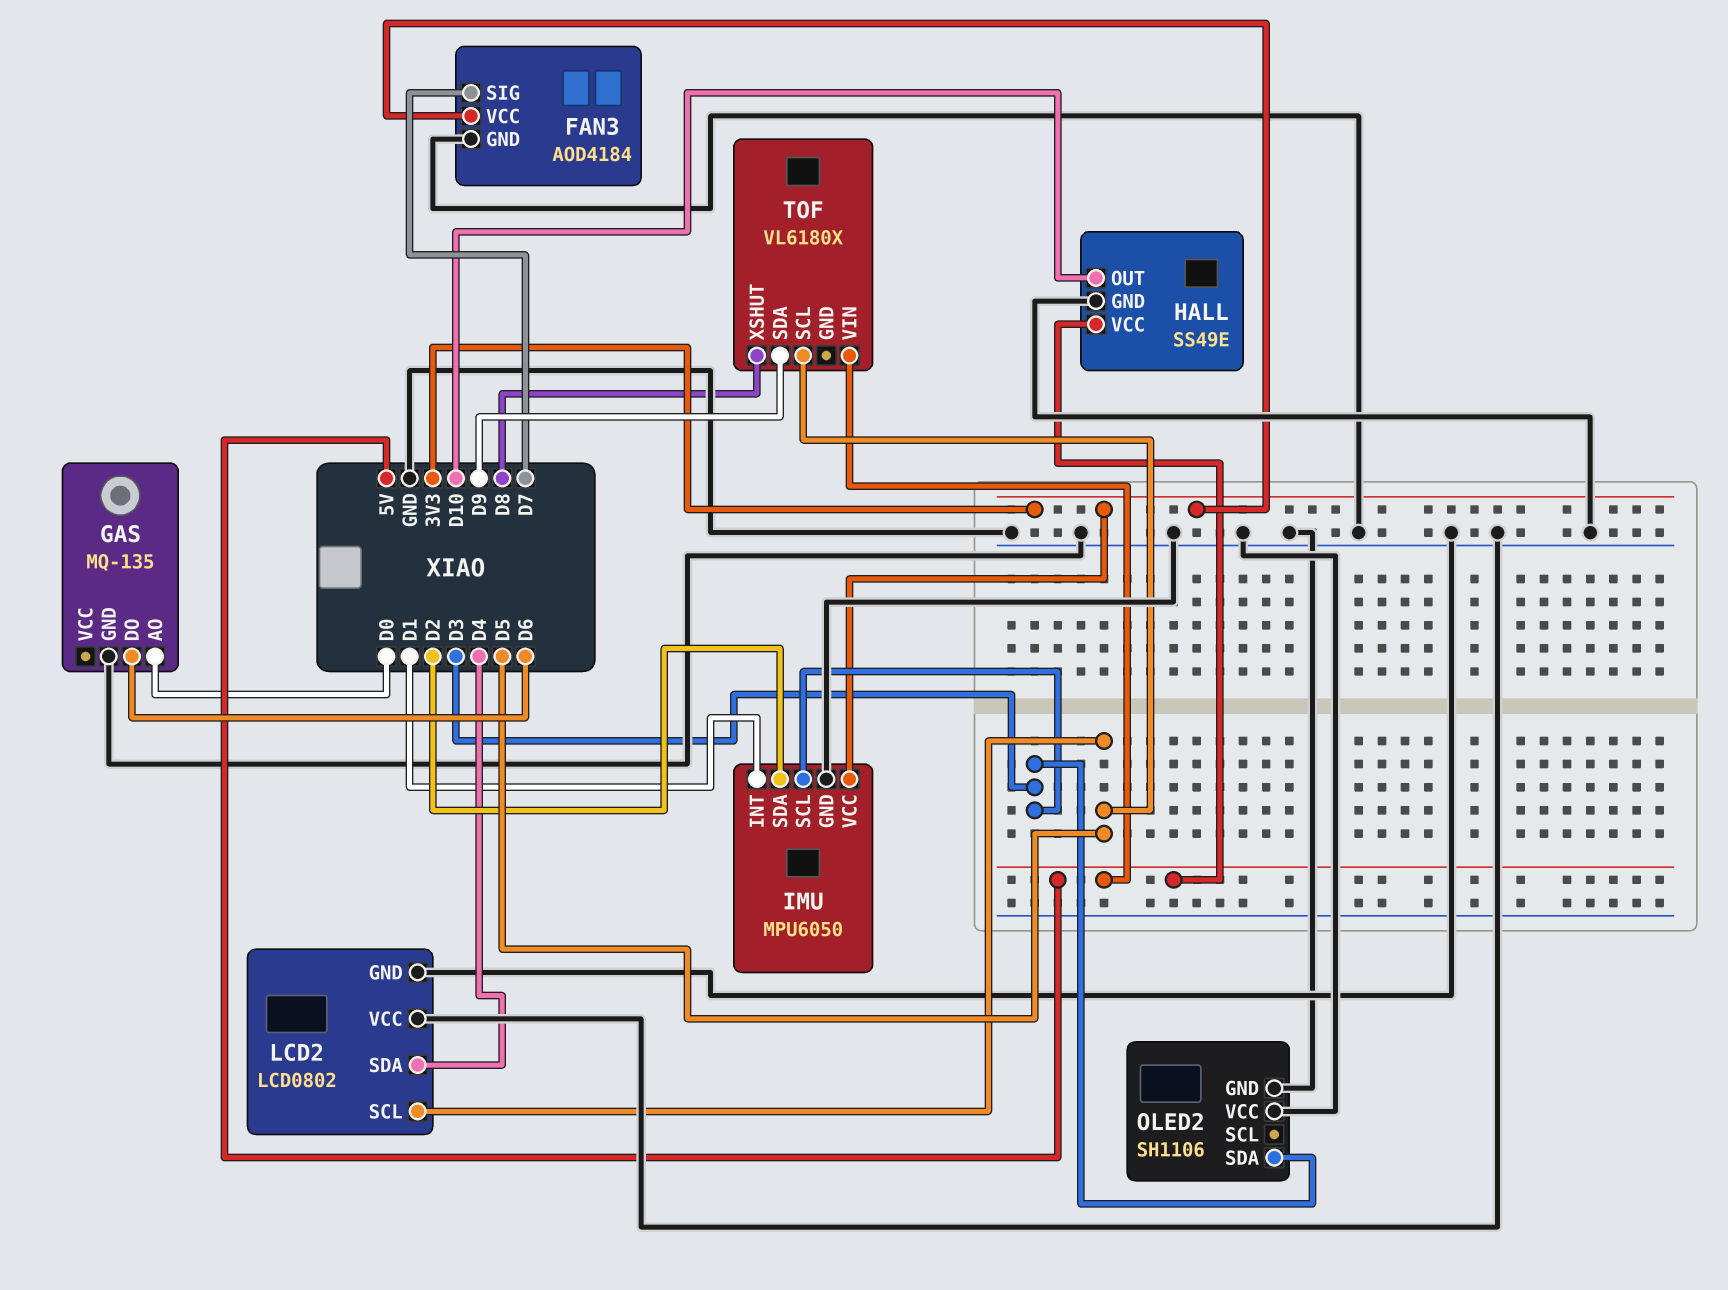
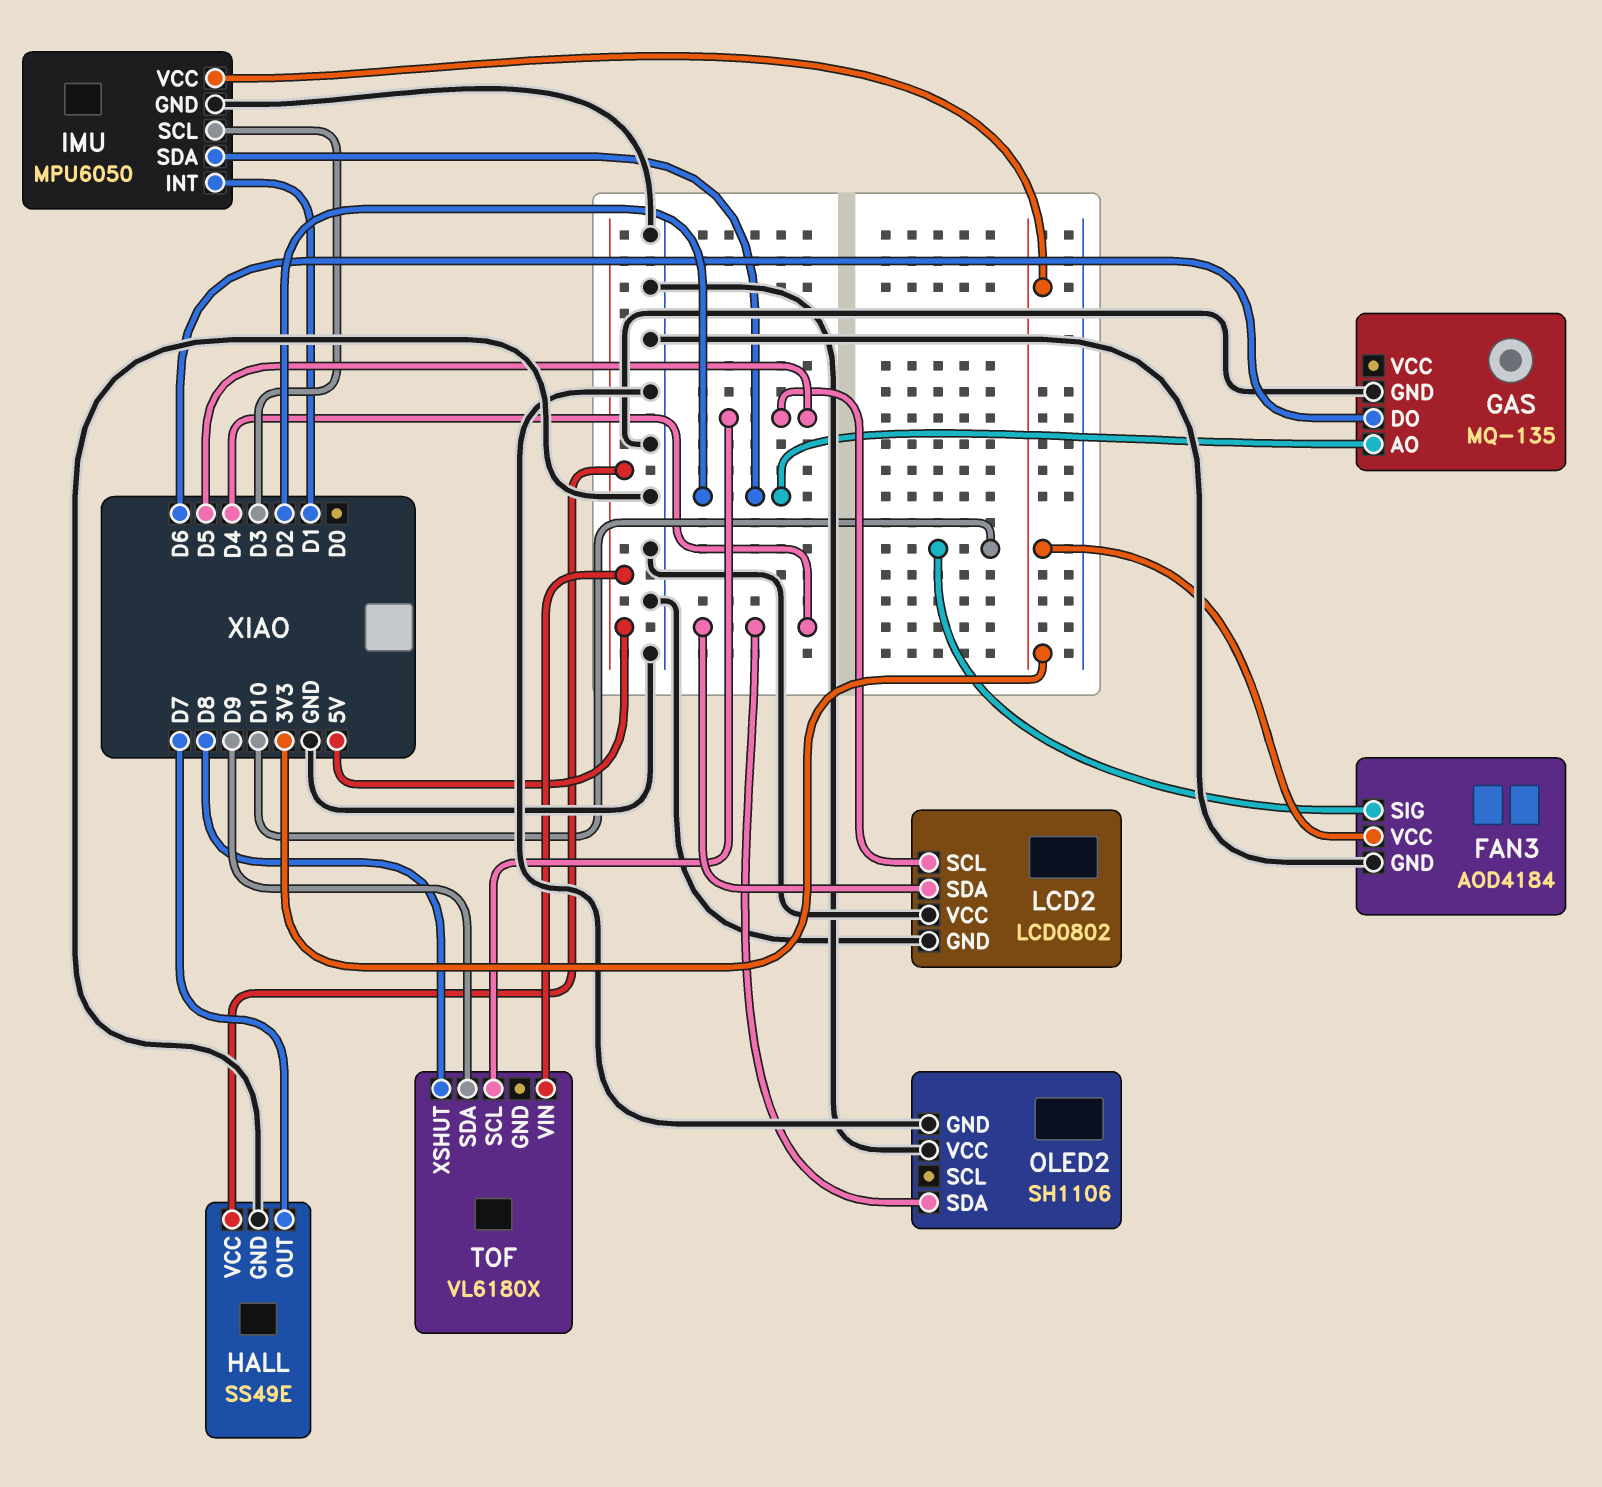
FAN3 pin SIG: D7 -> D10
GAS pin AO: D0 -> D2
HALL pin OUT: D10 -> D7
OLED2 pin SDA: D3 -> D4

